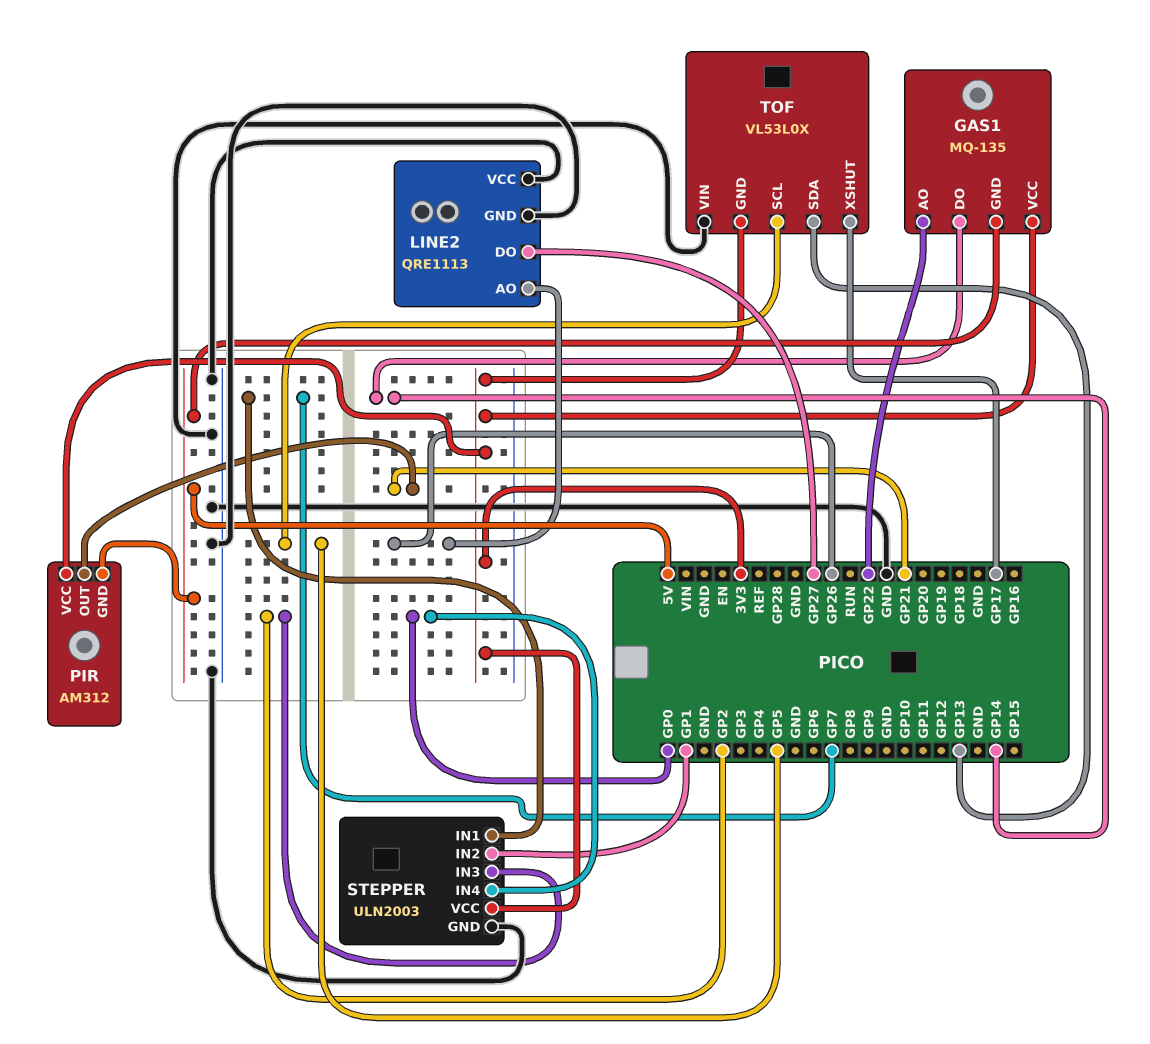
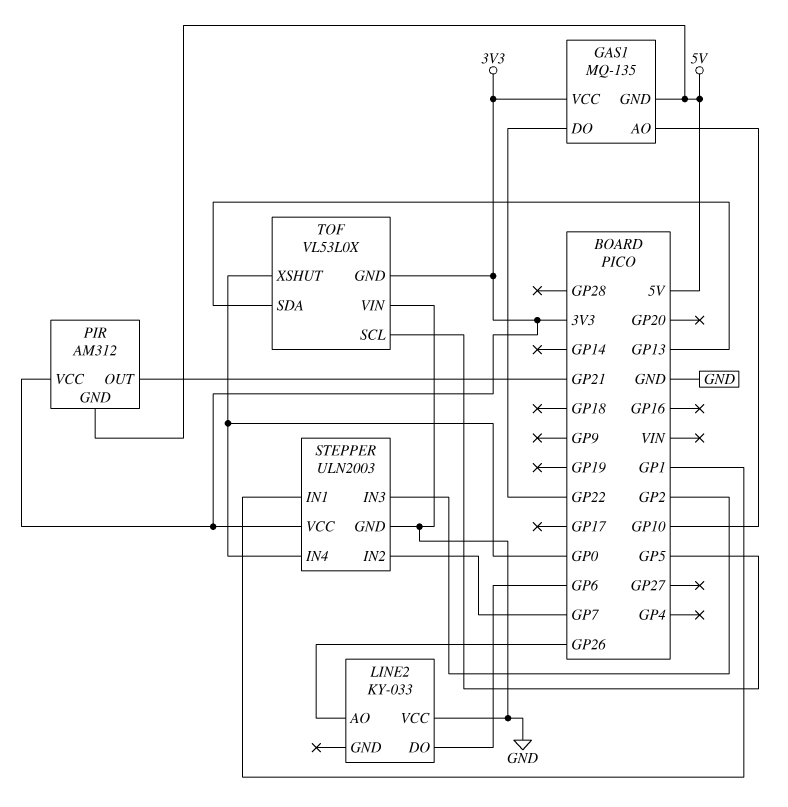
GAS1 pin AO: GP22 -> GP10
GAS1 pin DO: GP14 -> GP22
LINE2: QRE1113 -> KY-033
LINE2 pin DO: GP27 -> GP6
LINE2 pin GND: GND -> none
STEPPER pin IN1: GP7 -> GP1
STEPPER pin IN2: GP1 -> GP7
TOF pin XSHUT: GP17 -> GP0

